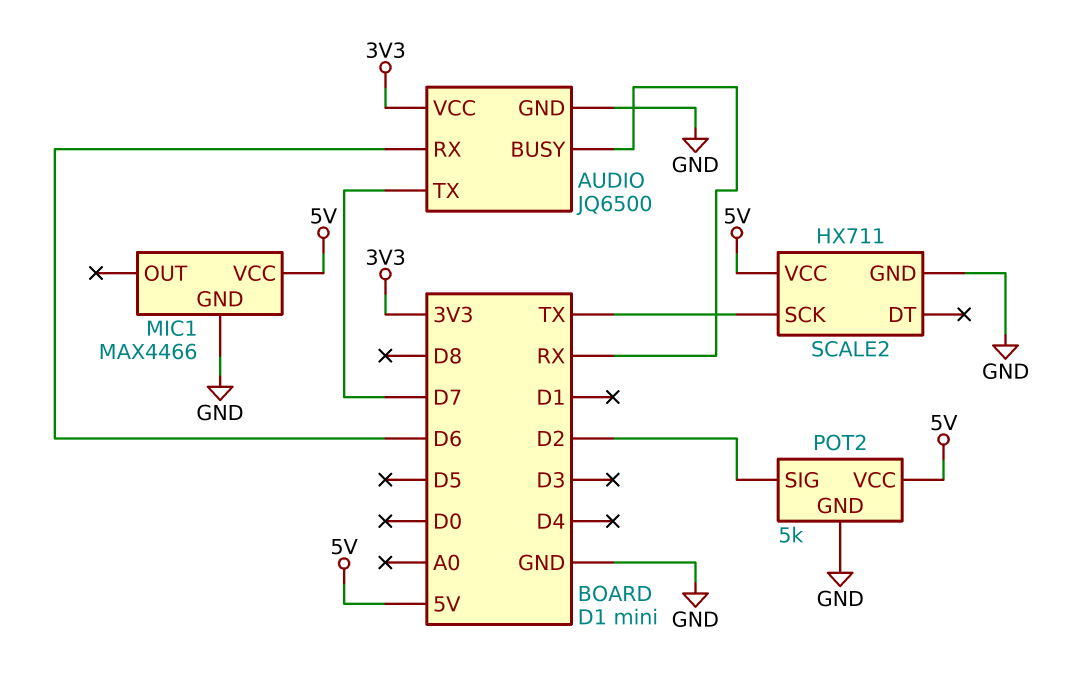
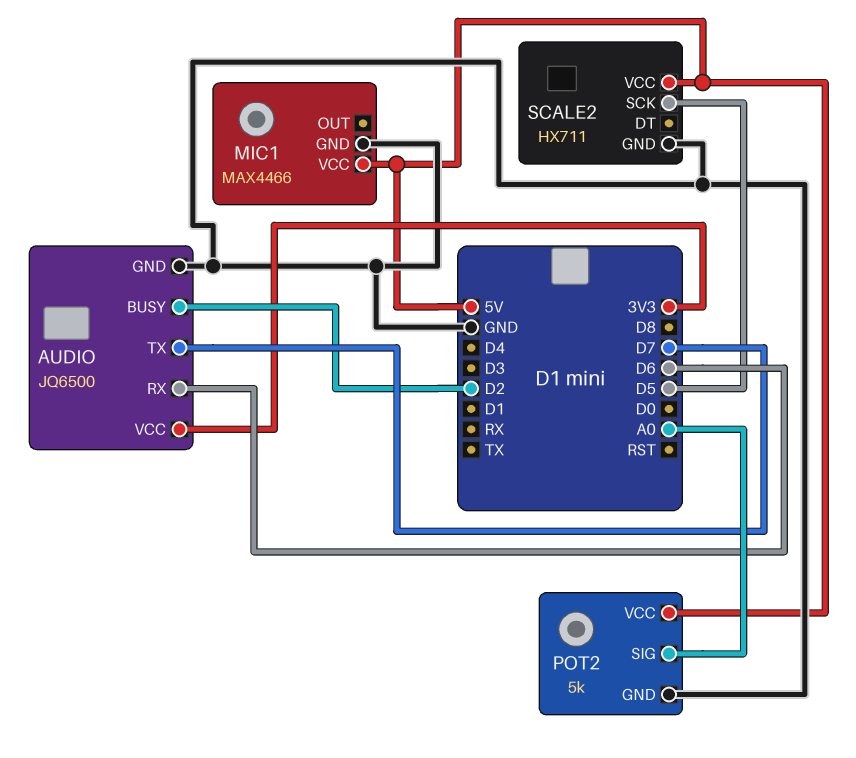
AUDIO pin BUSY: RX -> D2
POT2 pin SIG: D2 -> A0
SCALE2 pin SCK: TX -> D5

